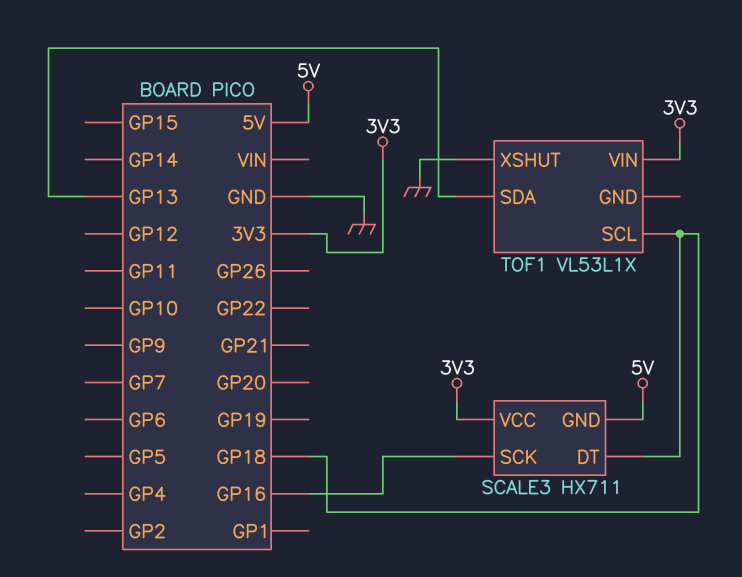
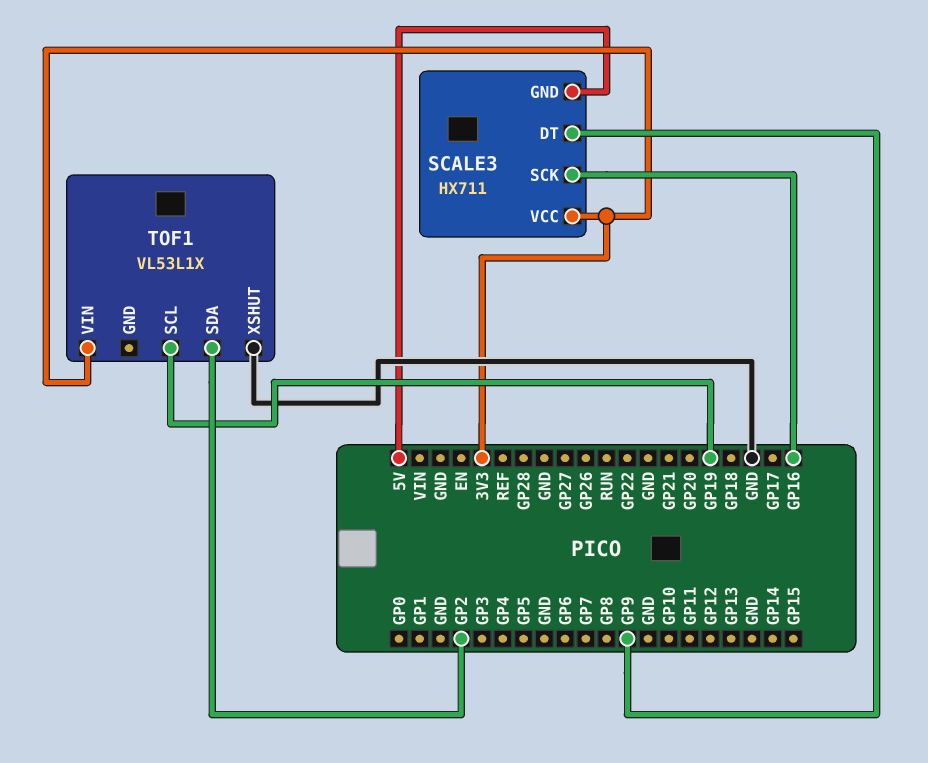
SCALE3 pin DT: GP18 -> GP9
TOF1 pin SCL: GP18 -> GP19
TOF1 pin SDA: GP13 -> GP2

